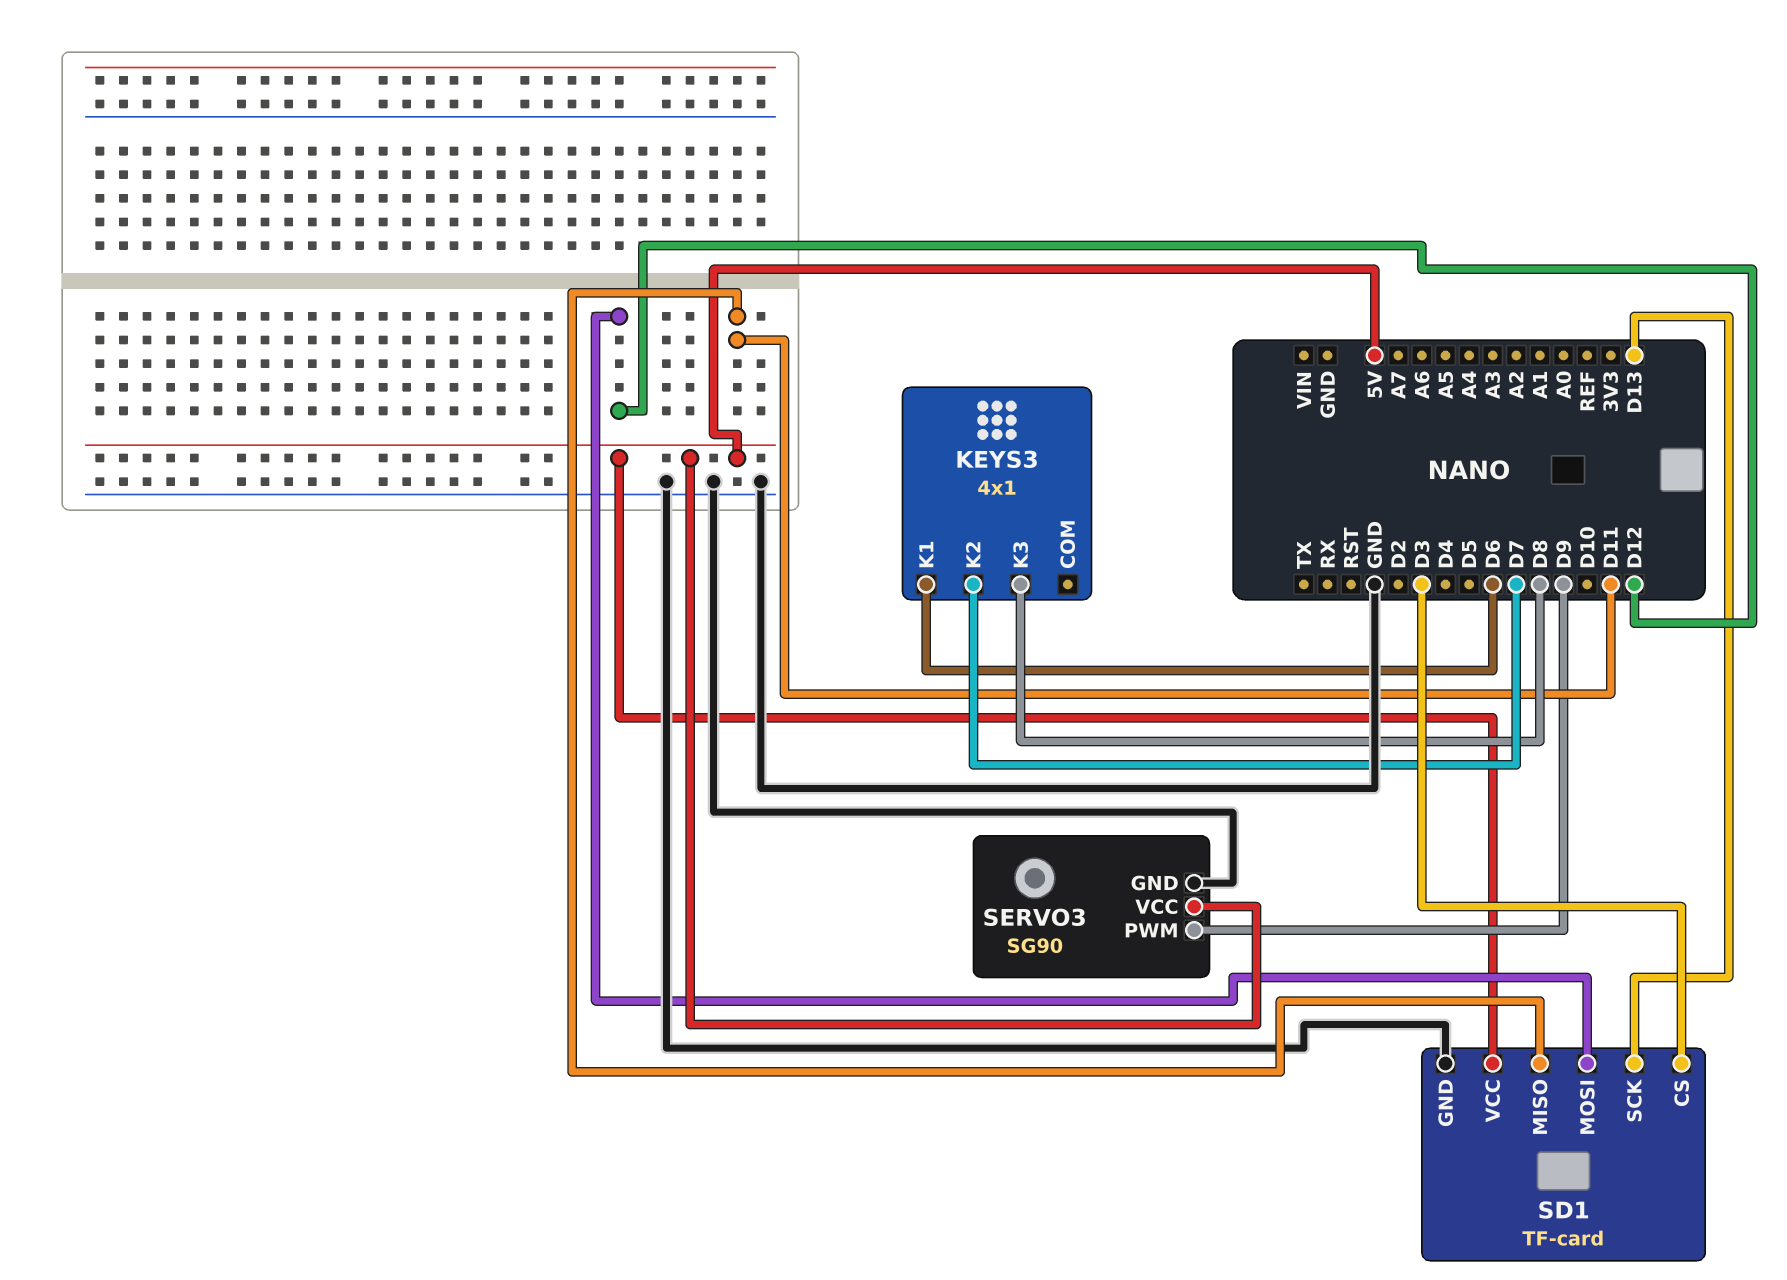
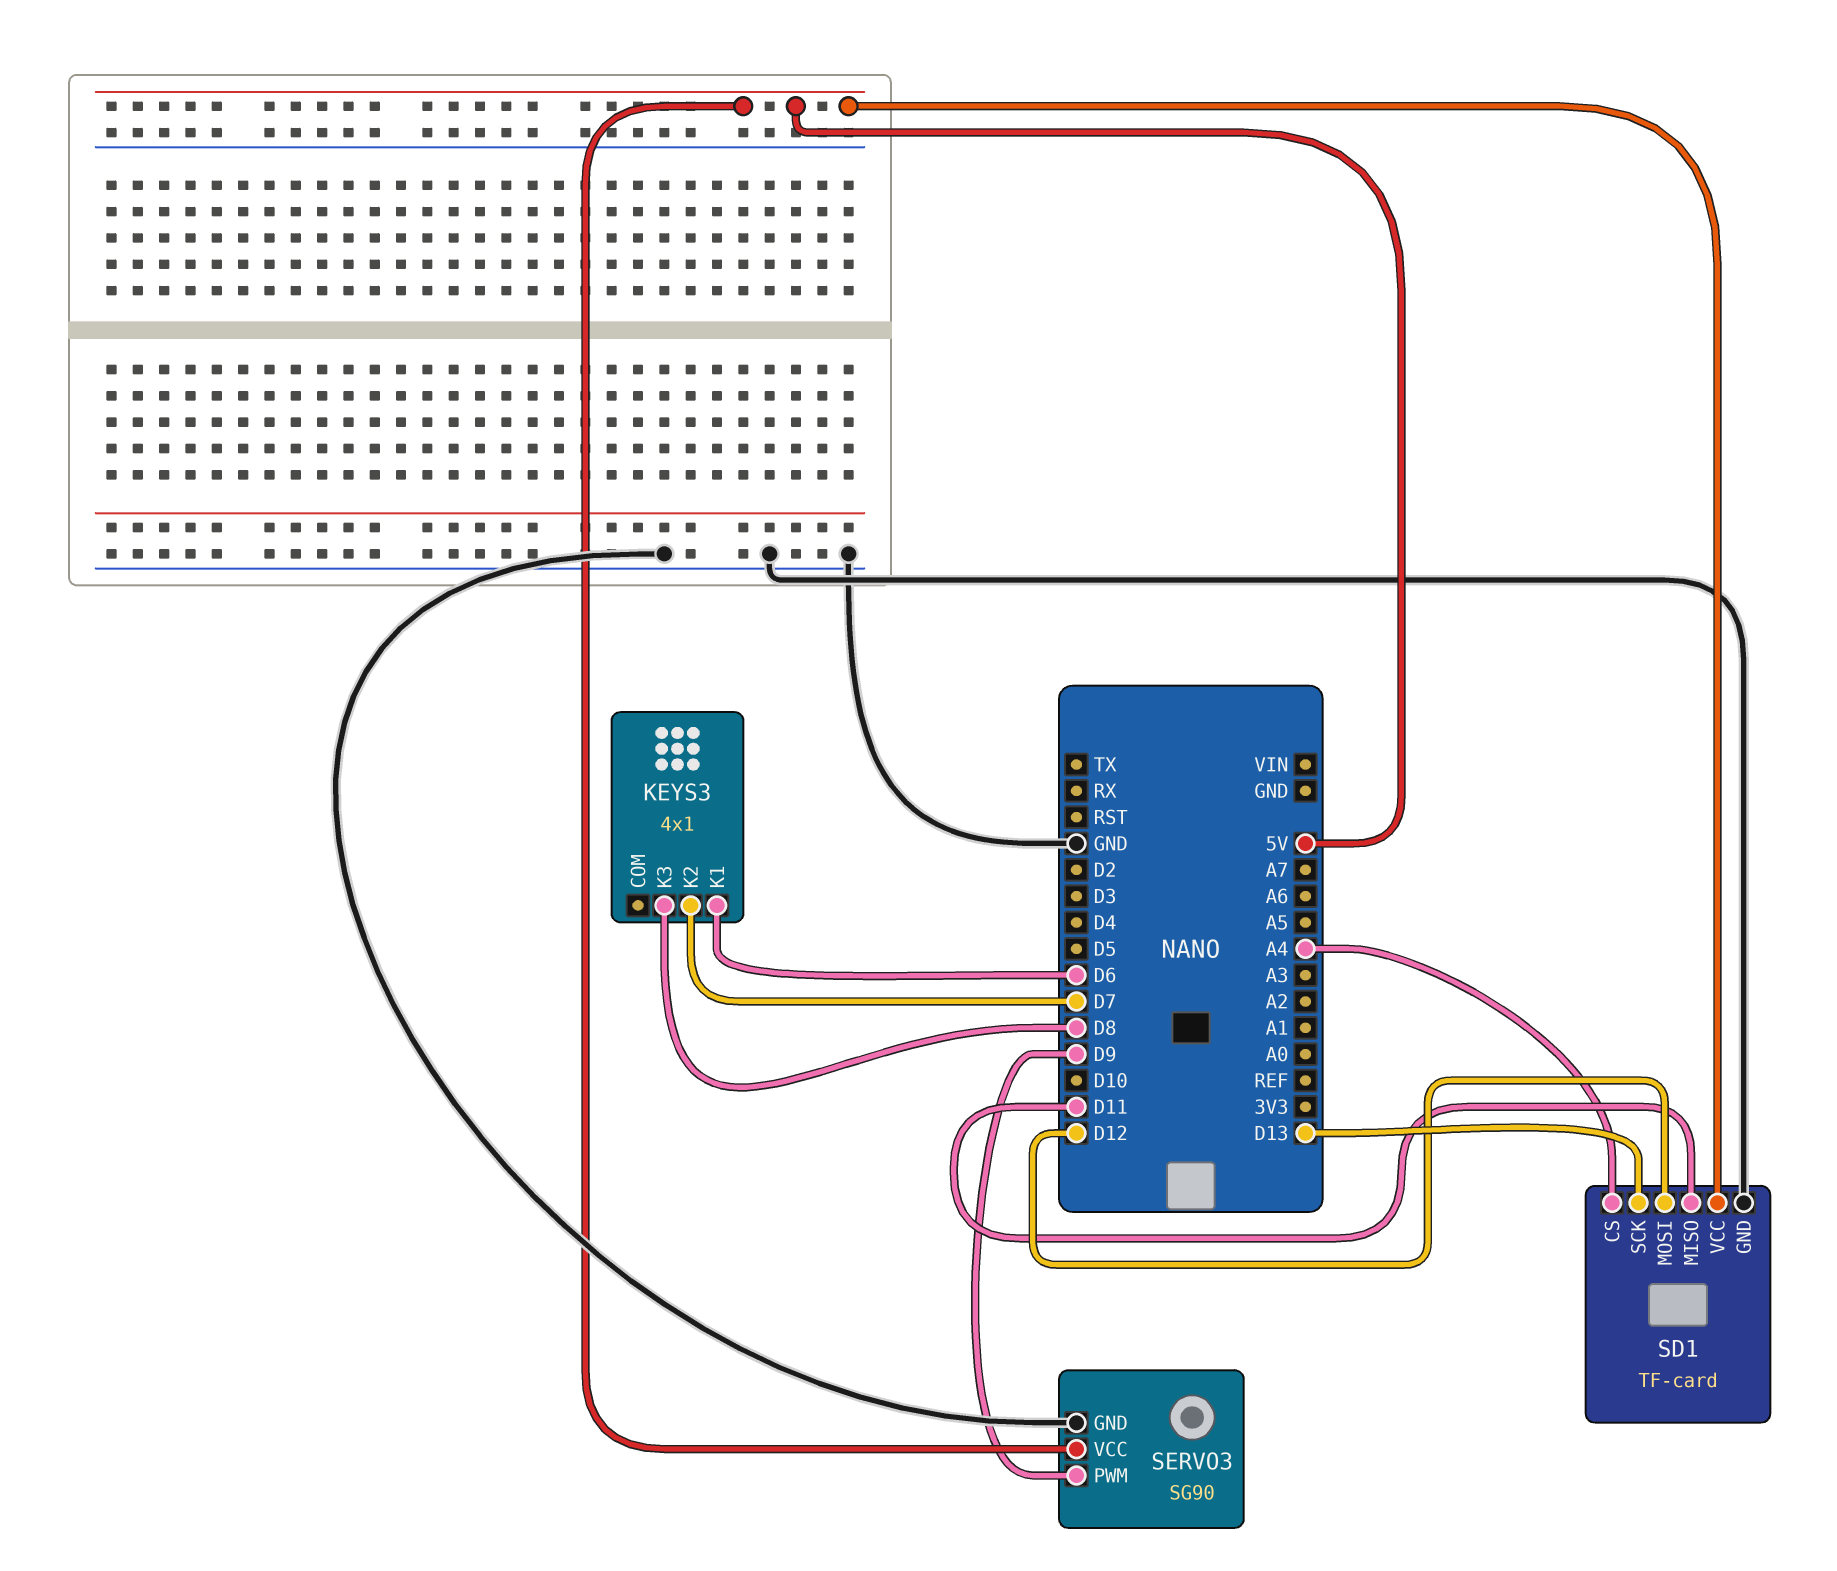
SD1 pin CS: D3 -> A4

